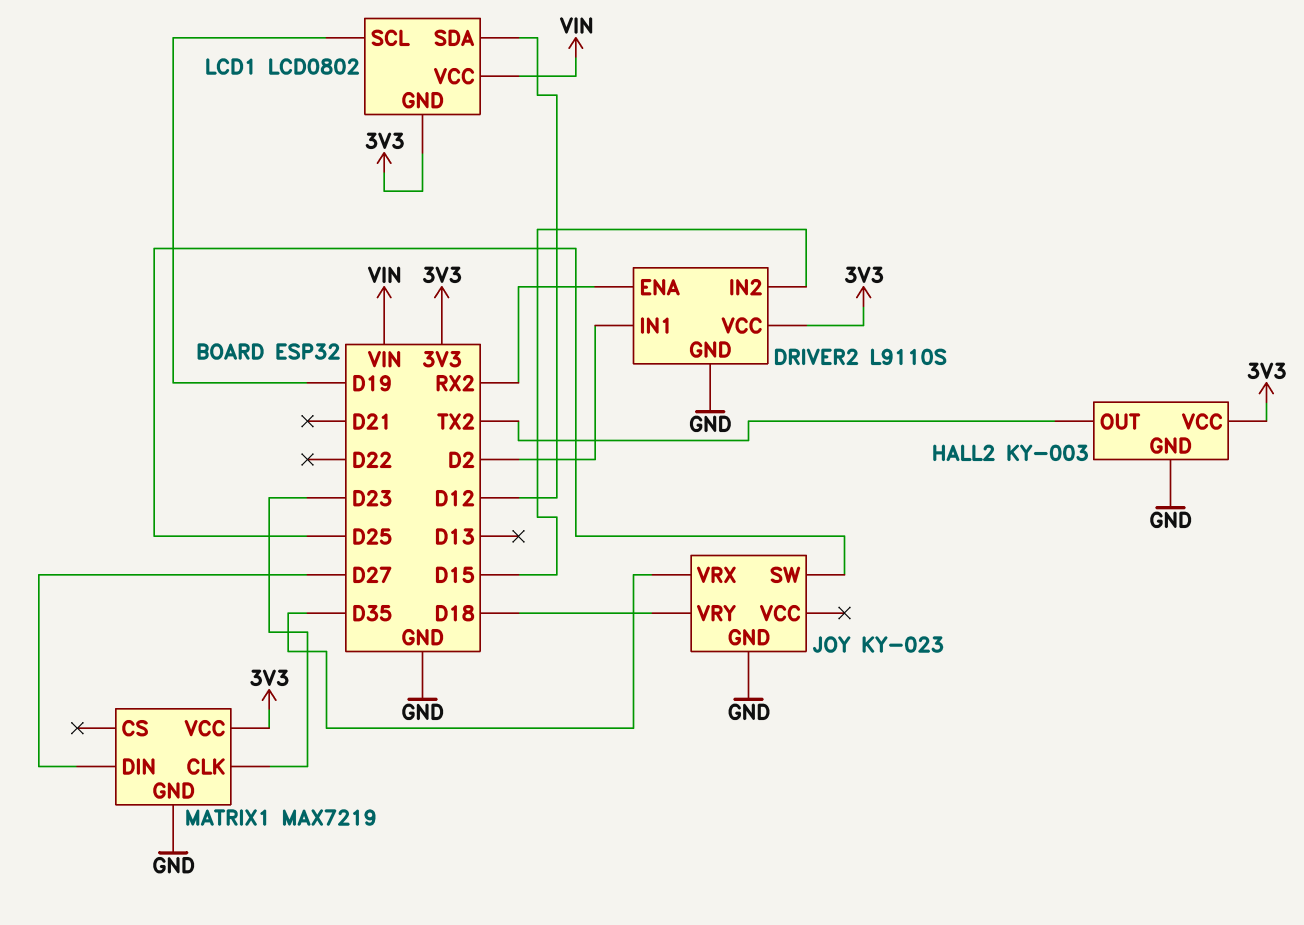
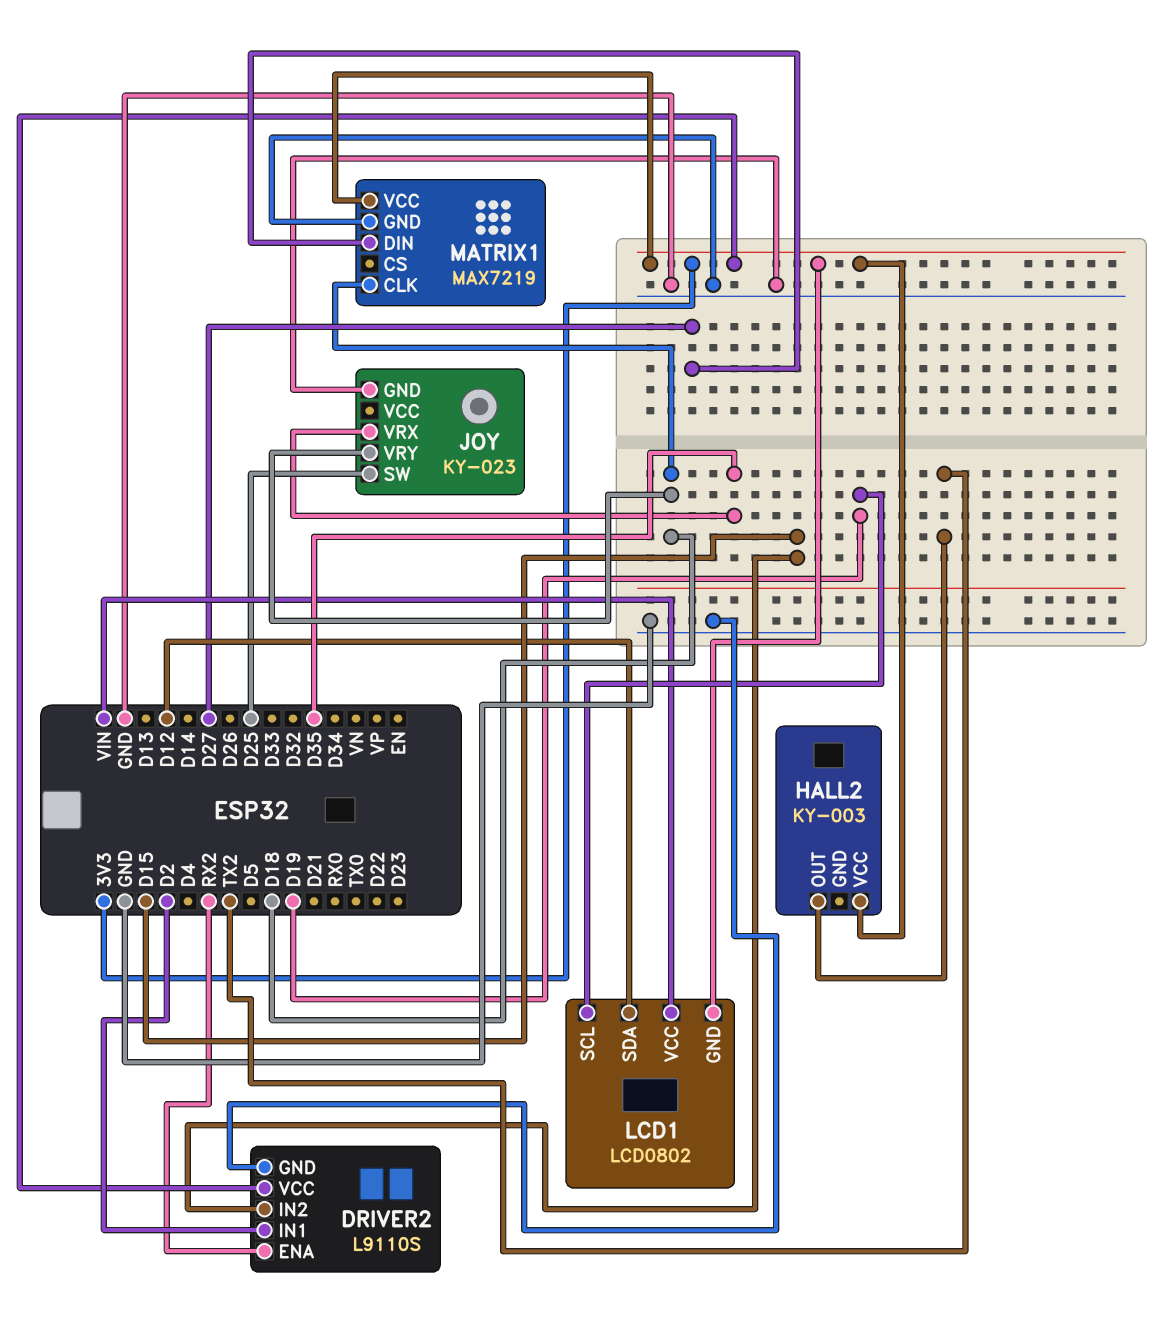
HALL2 pin GND: GND -> none
MATRIX1 pin CLK: D23 -> D18

